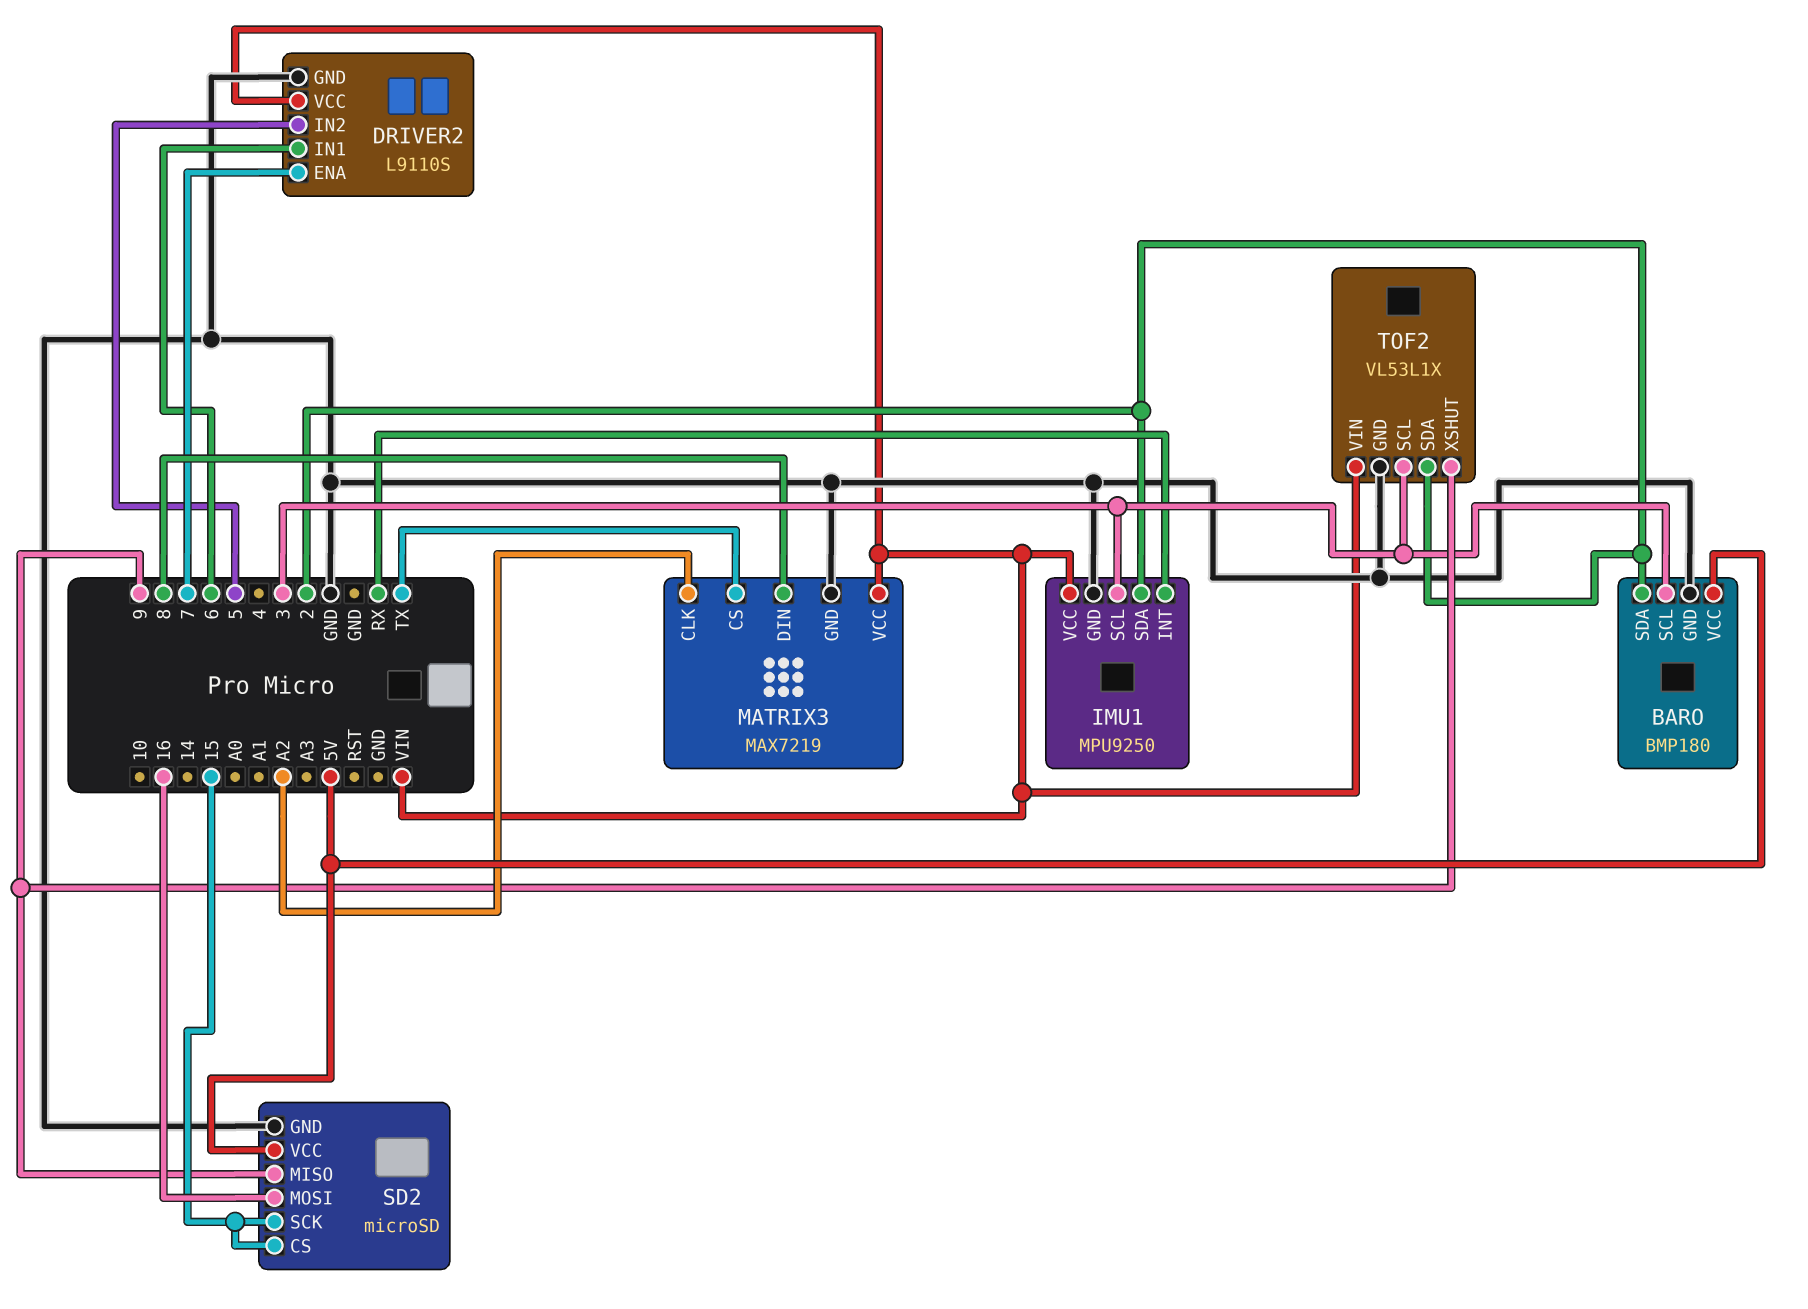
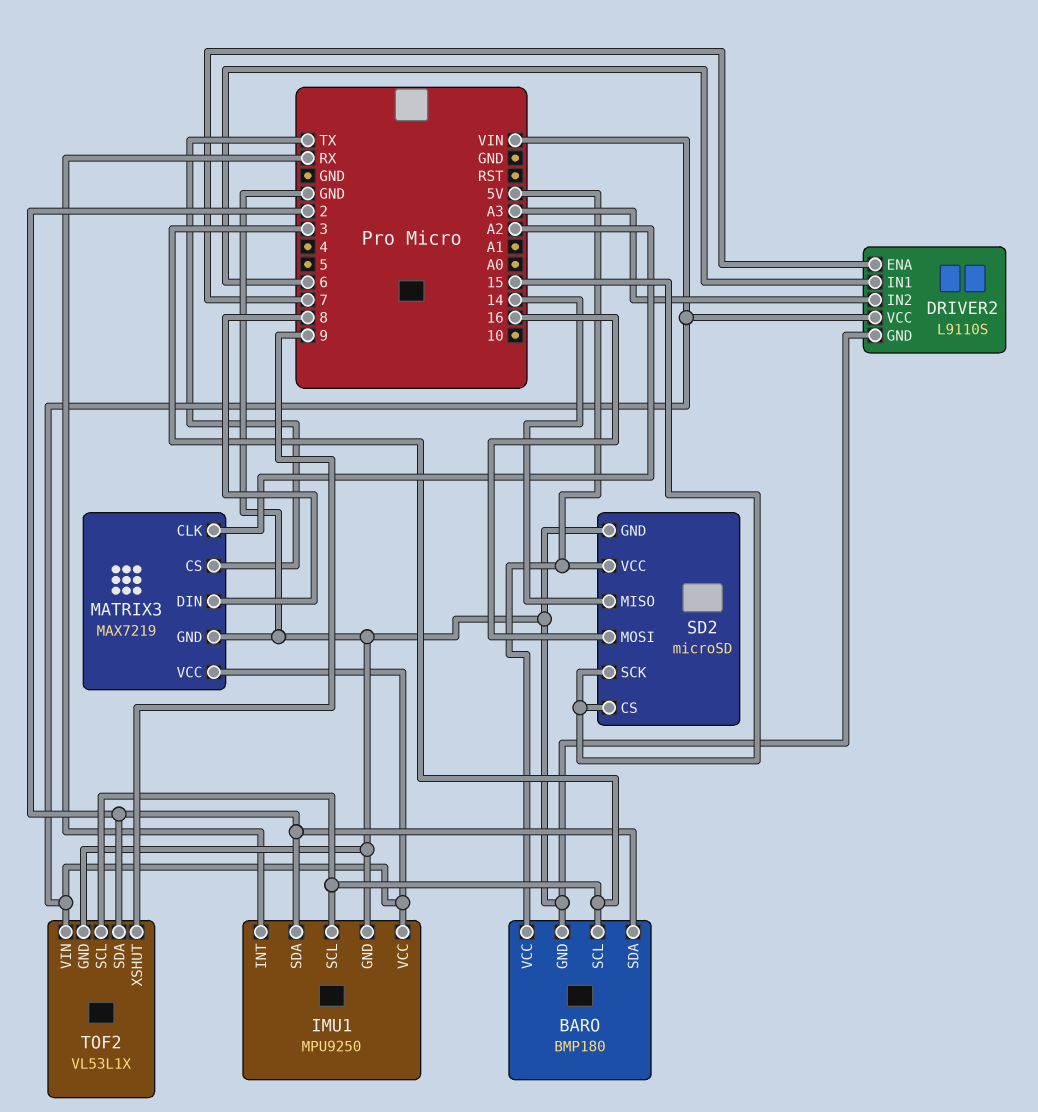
DRIVER2 pin IN2: 5 -> A3
SD2 pin MISO: 9 -> 14

